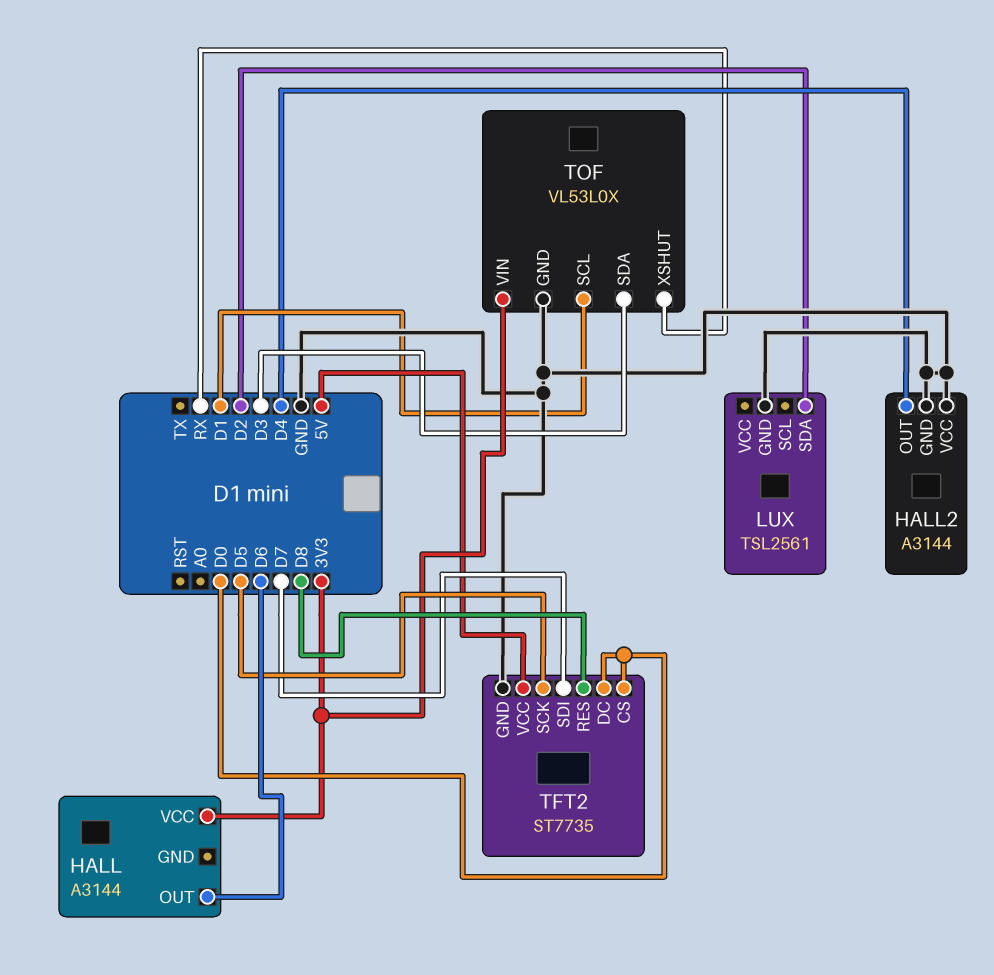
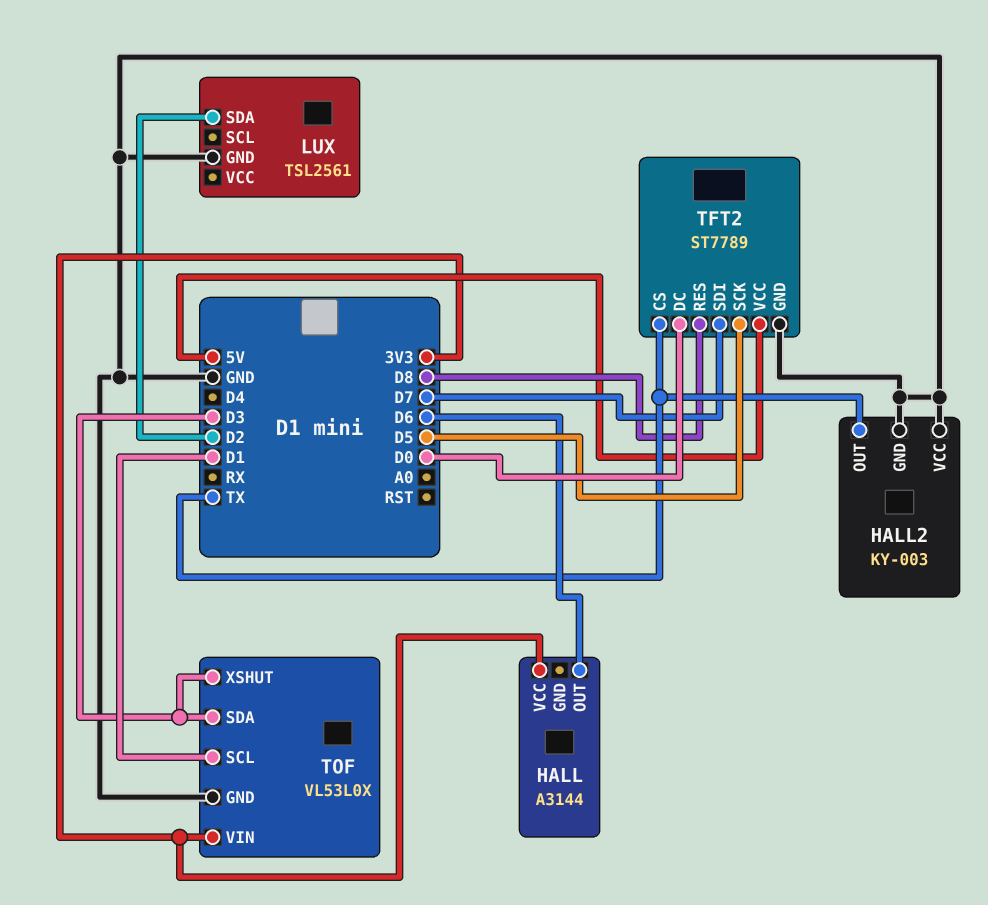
HALL2: A3144 -> KY-003
HALL2 pin OUT: D4 -> TX
TFT2: ST7735 -> ST7789
TFT2 pin CS: D0 -> TX
TOF pin XSHUT: RX -> D3

